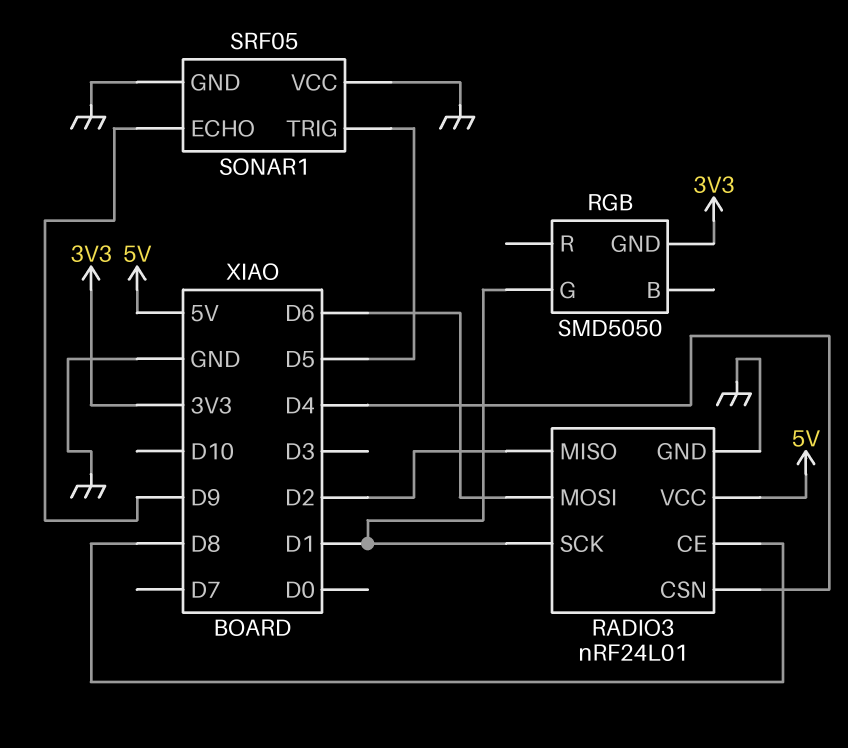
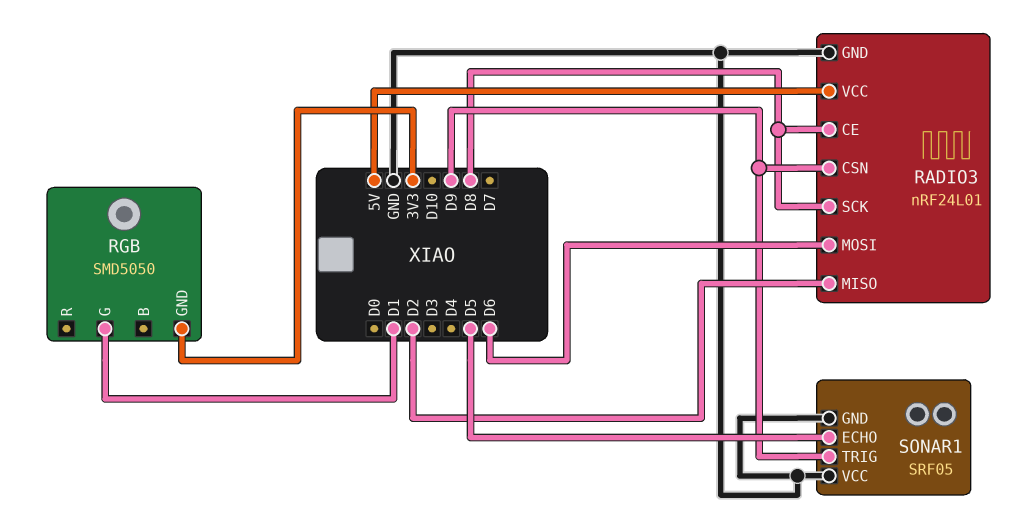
RADIO3 pin CSN: D4 -> D9
RADIO3 pin SCK: D1 -> D8
SONAR1 pin ECHO: D9 -> D5
SONAR1 pin TRIG: D5 -> D9

